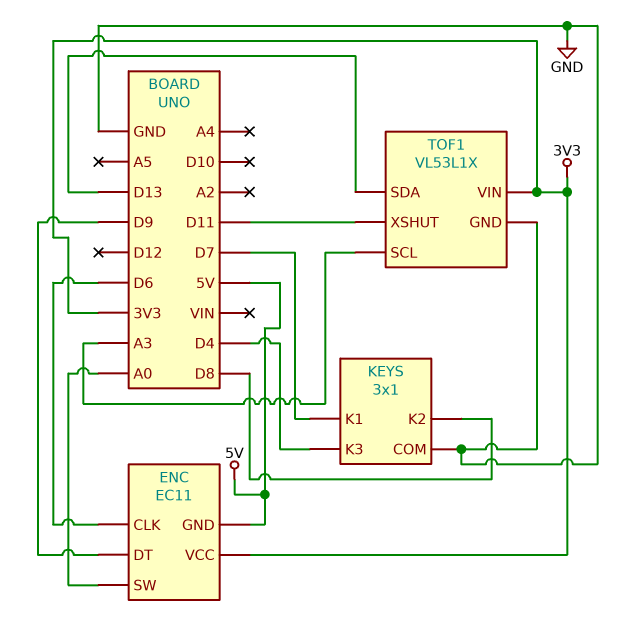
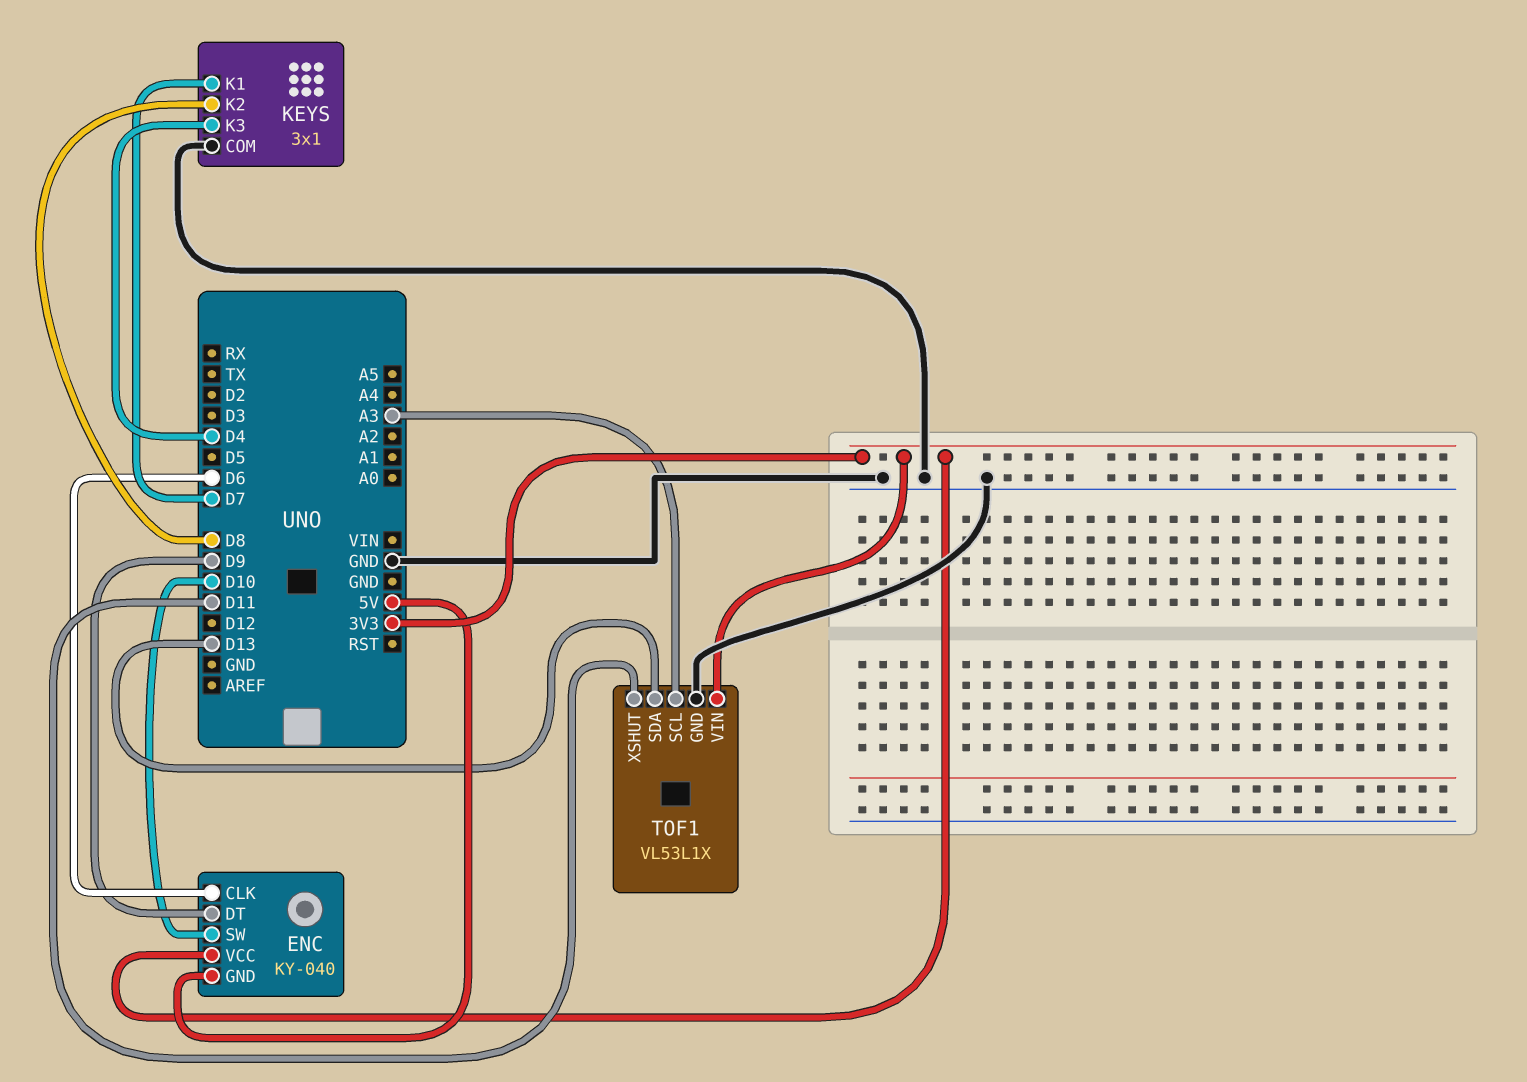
ENC: EC11 -> KY-040
ENC pin SW: A0 -> D10

